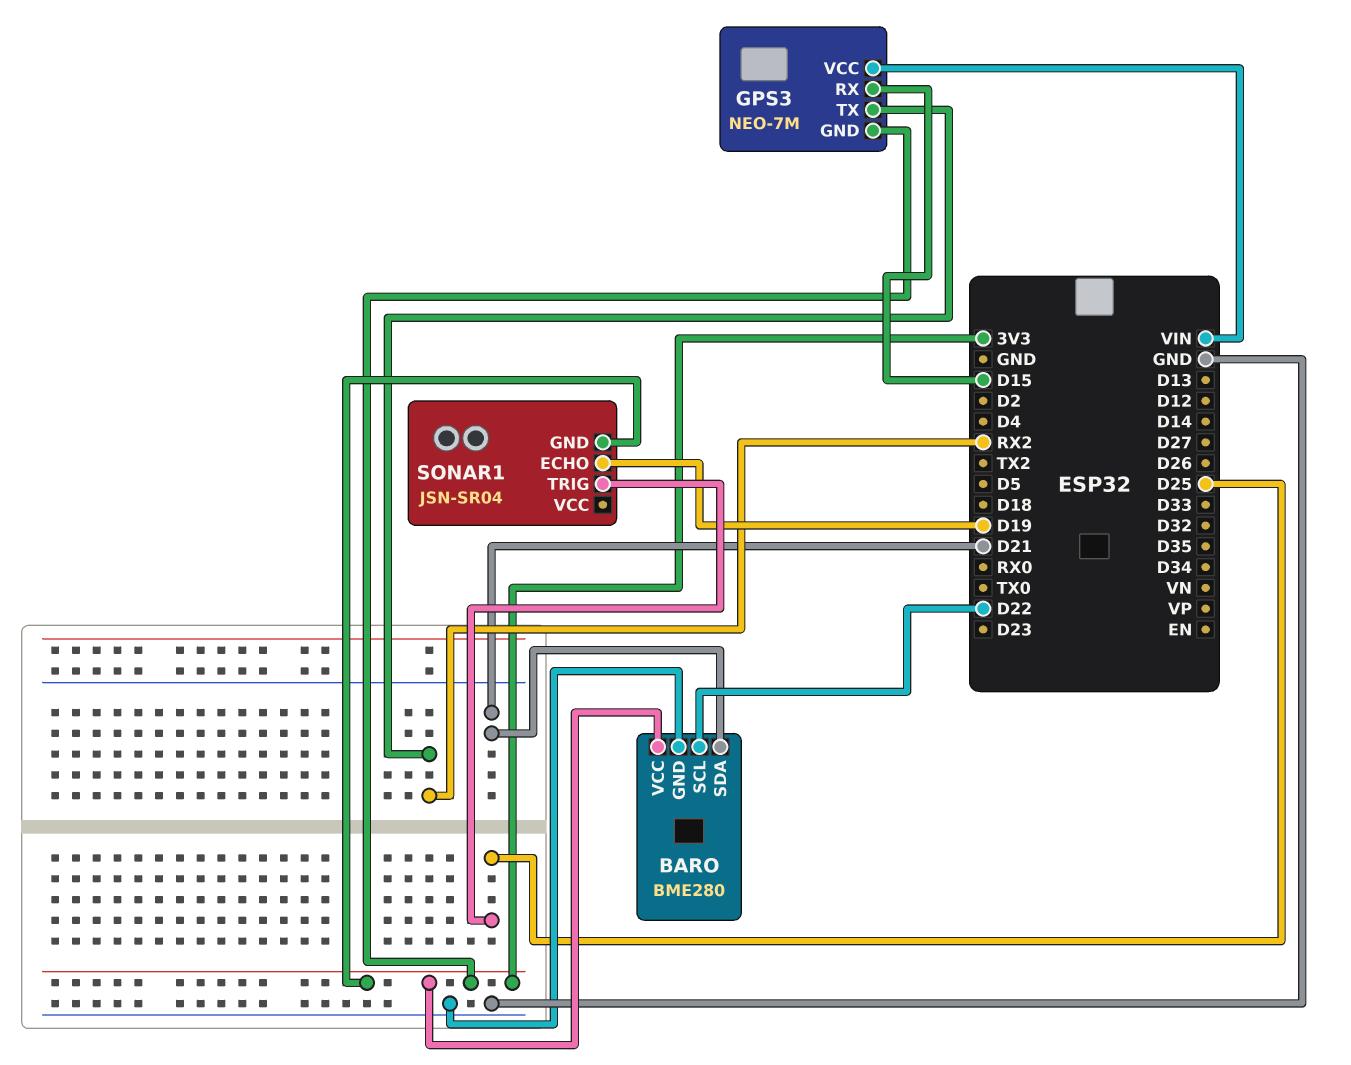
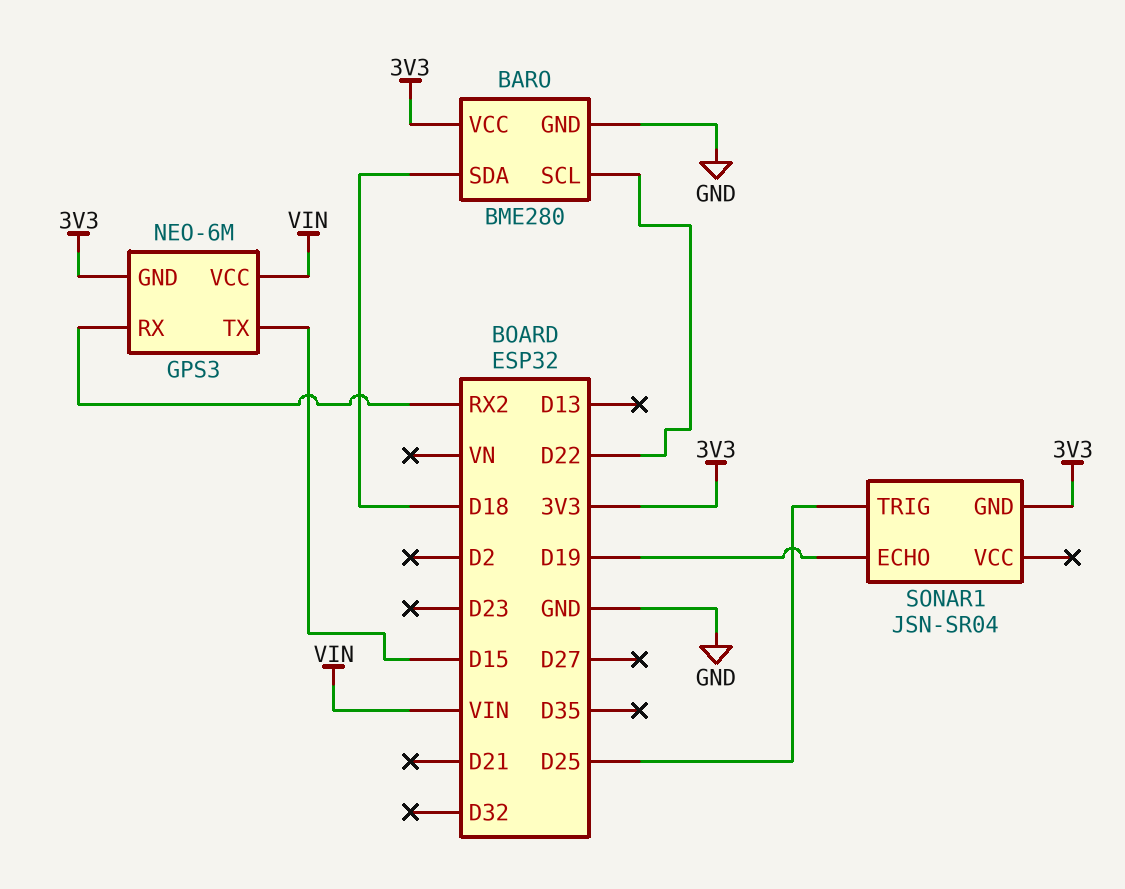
BARO pin SDA: D21 -> D18
GPS3: NEO-7M -> NEO-6M
GPS3 pin RX: D15 -> RX2
GPS3 pin TX: RX2 -> D15

